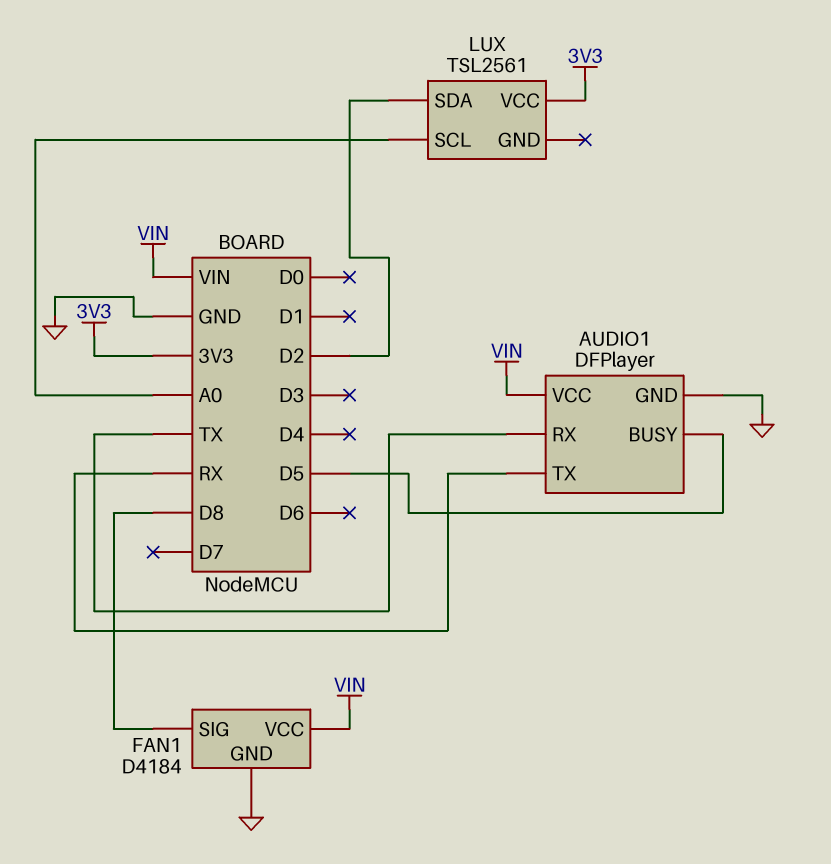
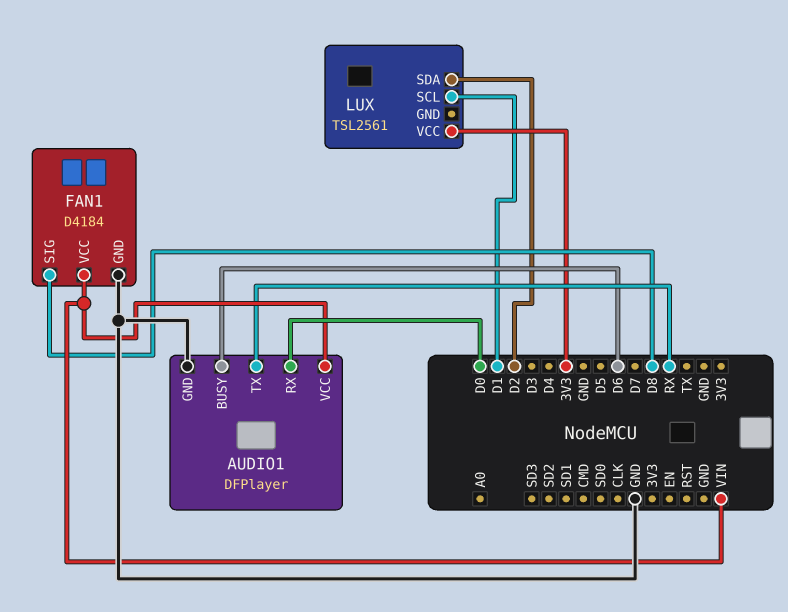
AUDIO1 pin BUSY: D5 -> D6
AUDIO1 pin RX: TX -> D0
LUX pin SCL: A0 -> D1

